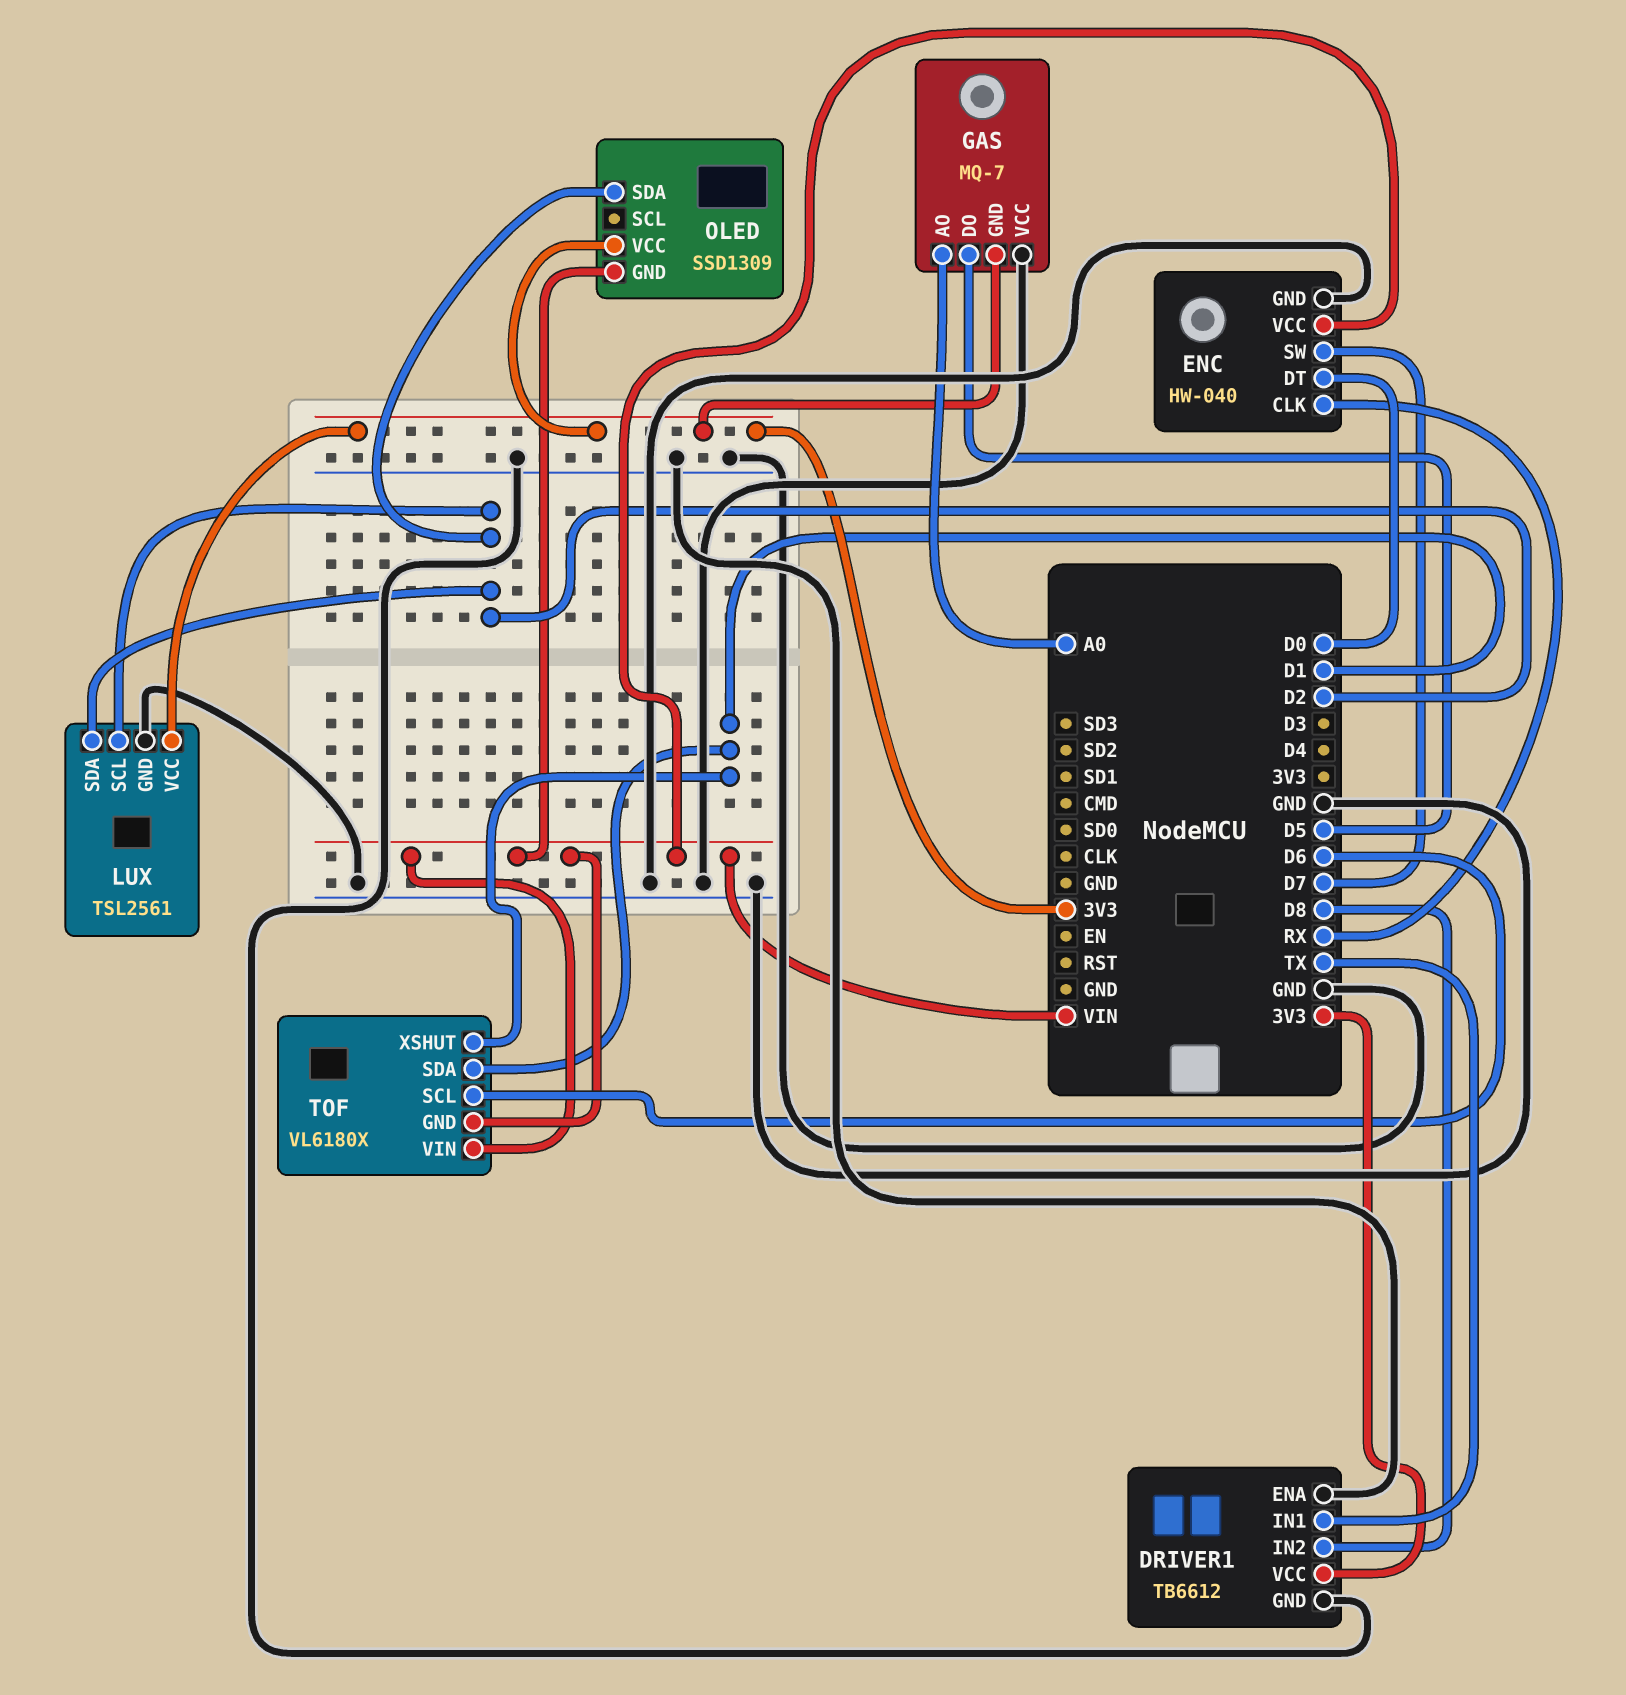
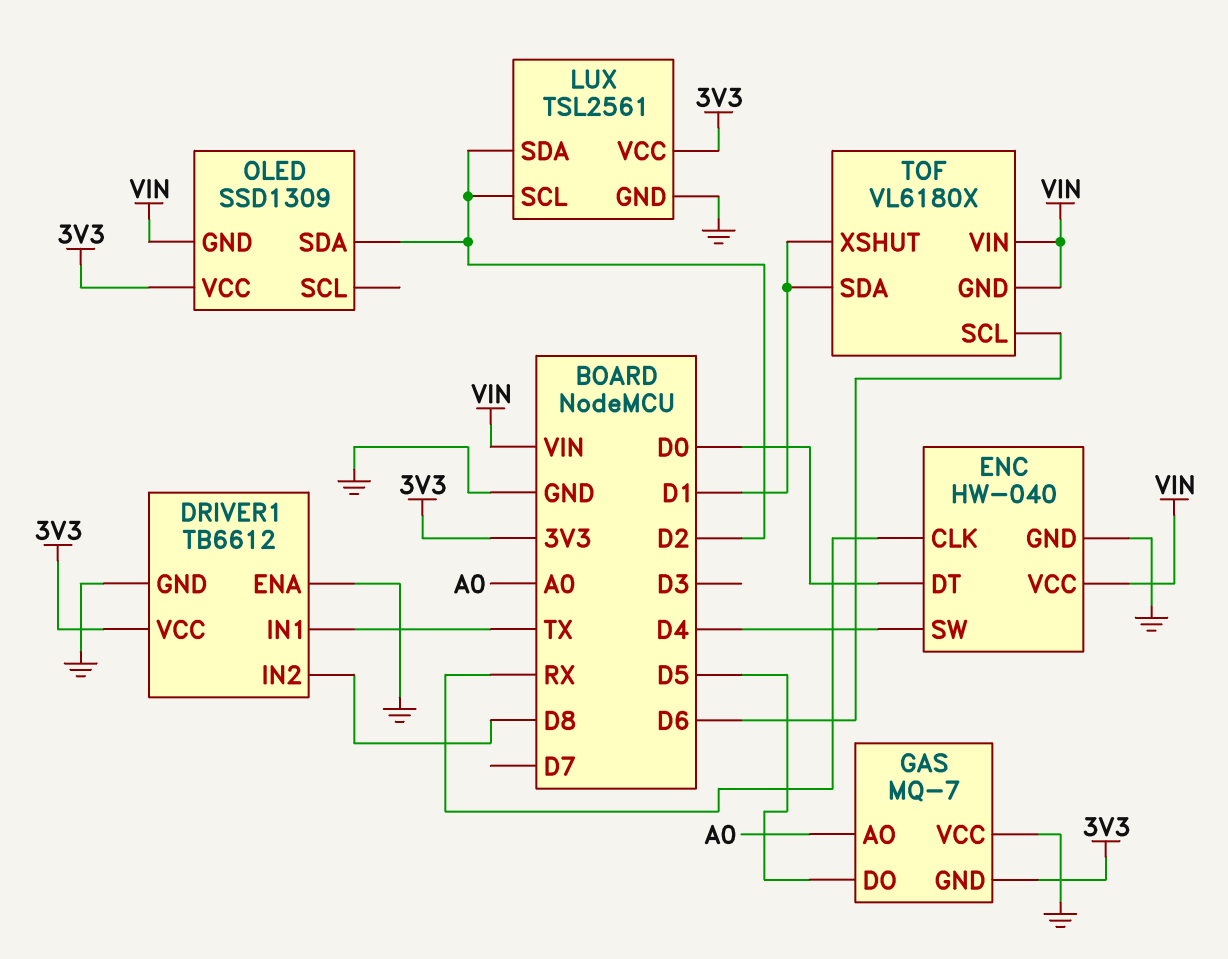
ENC pin SW: D7 -> D4

